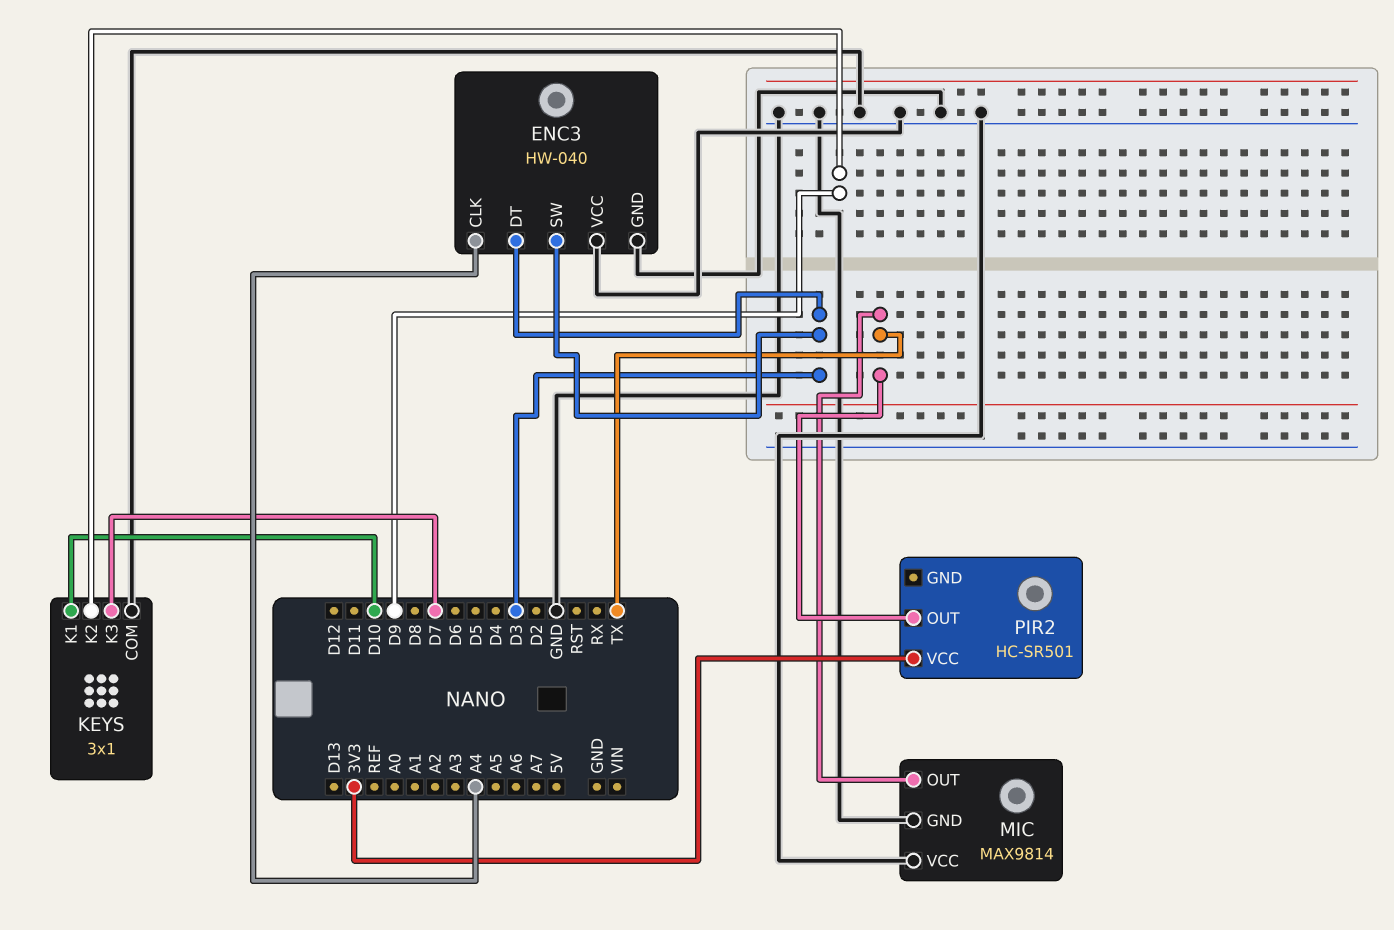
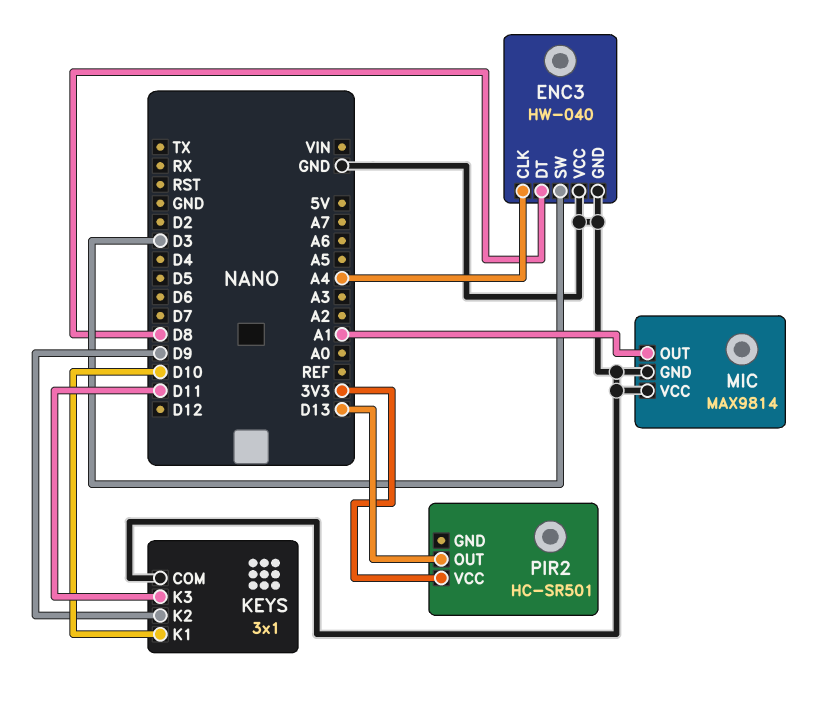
ENC3 pin DT: D3 -> D8
KEYS pin K3: D7 -> D11
MIC pin OUT: TX -> A1
PIR2 pin OUT: TX -> D13

